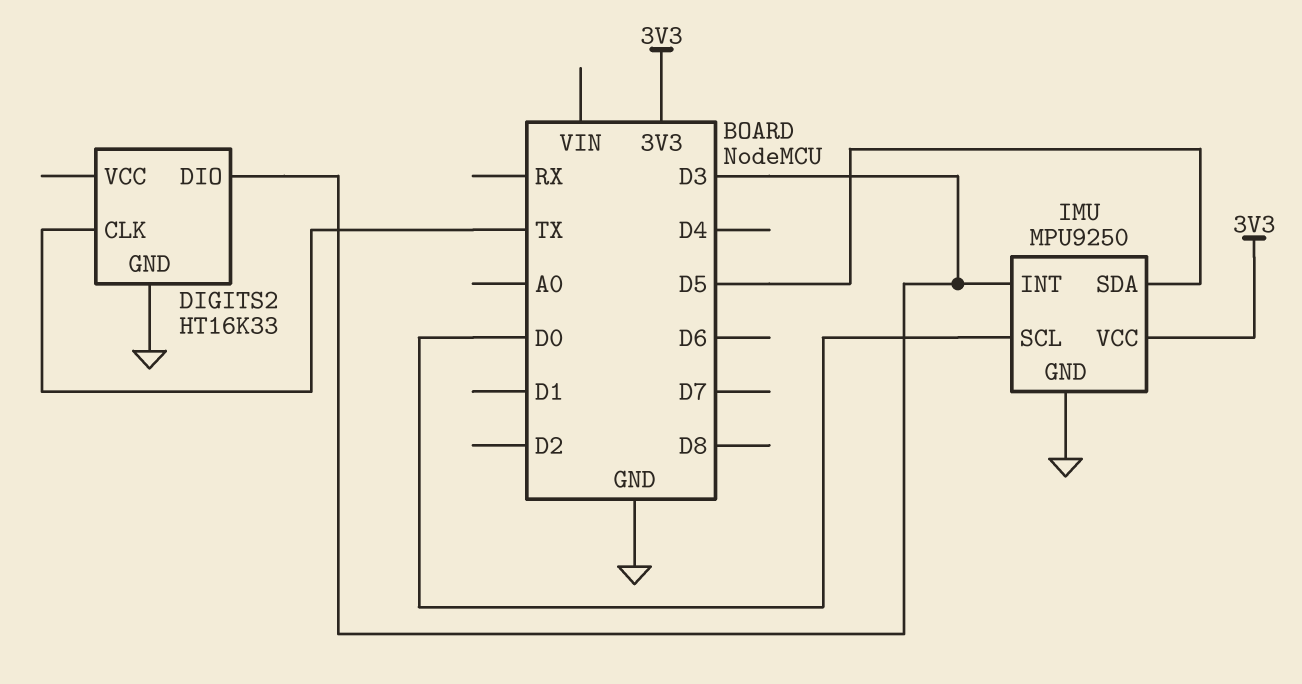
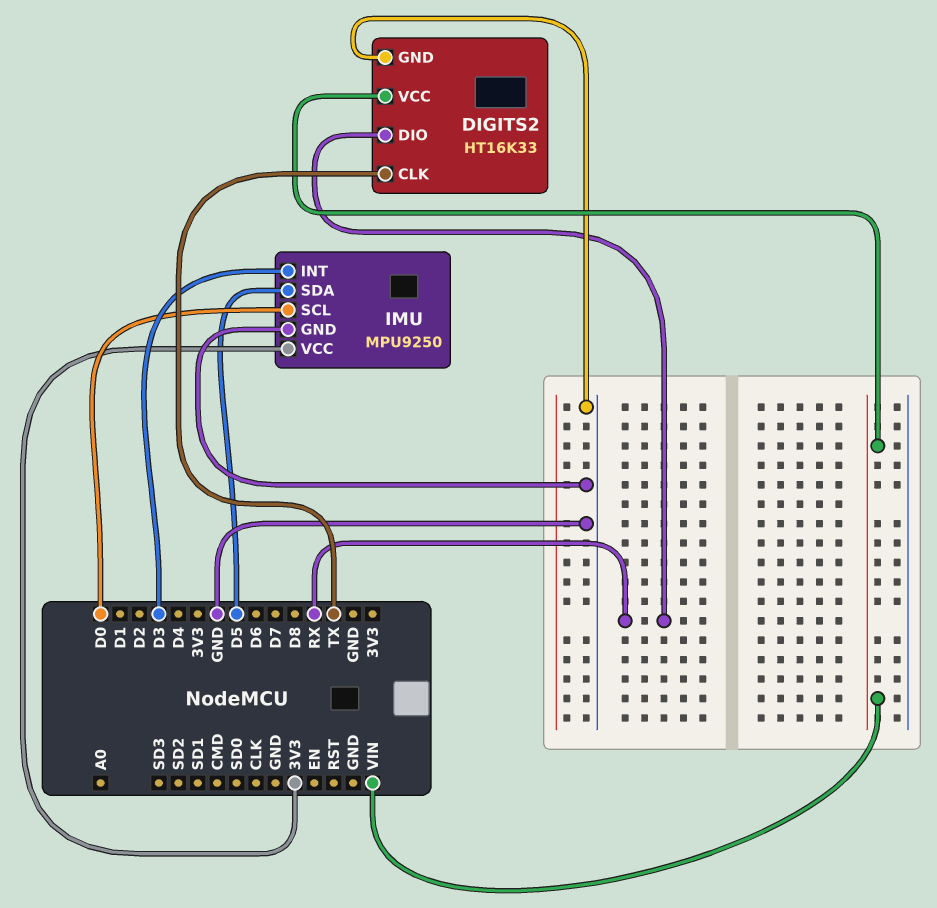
DIGITS2 pin DIO: D3 -> RX
DIGITS2 pin VCC: none -> VIN

